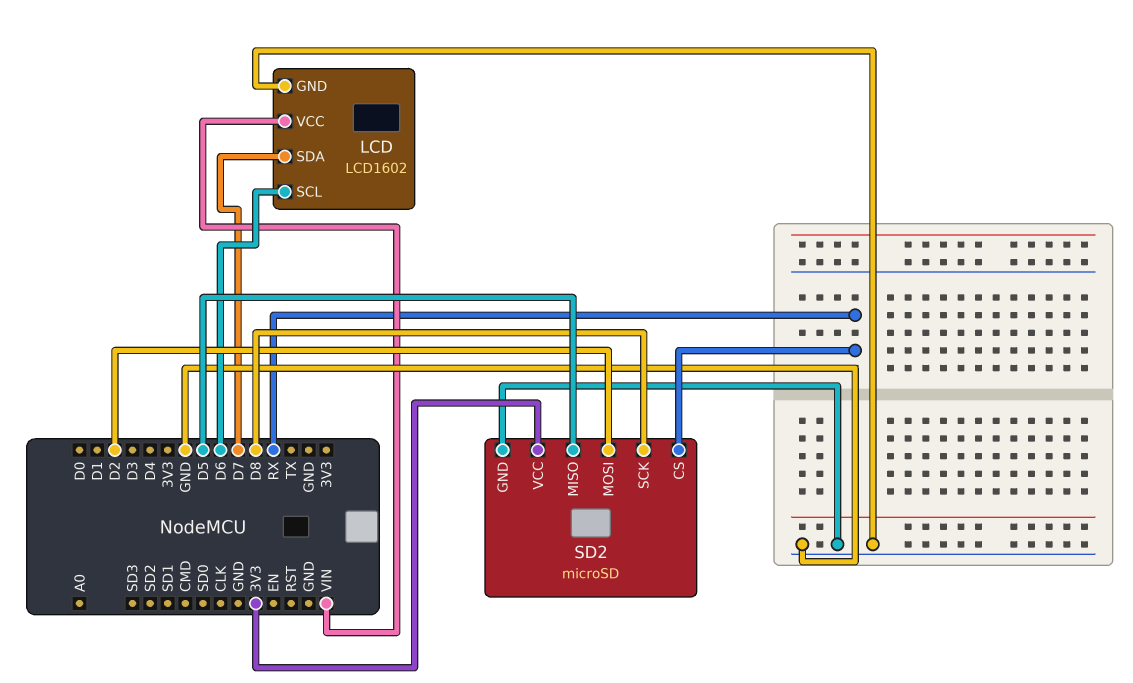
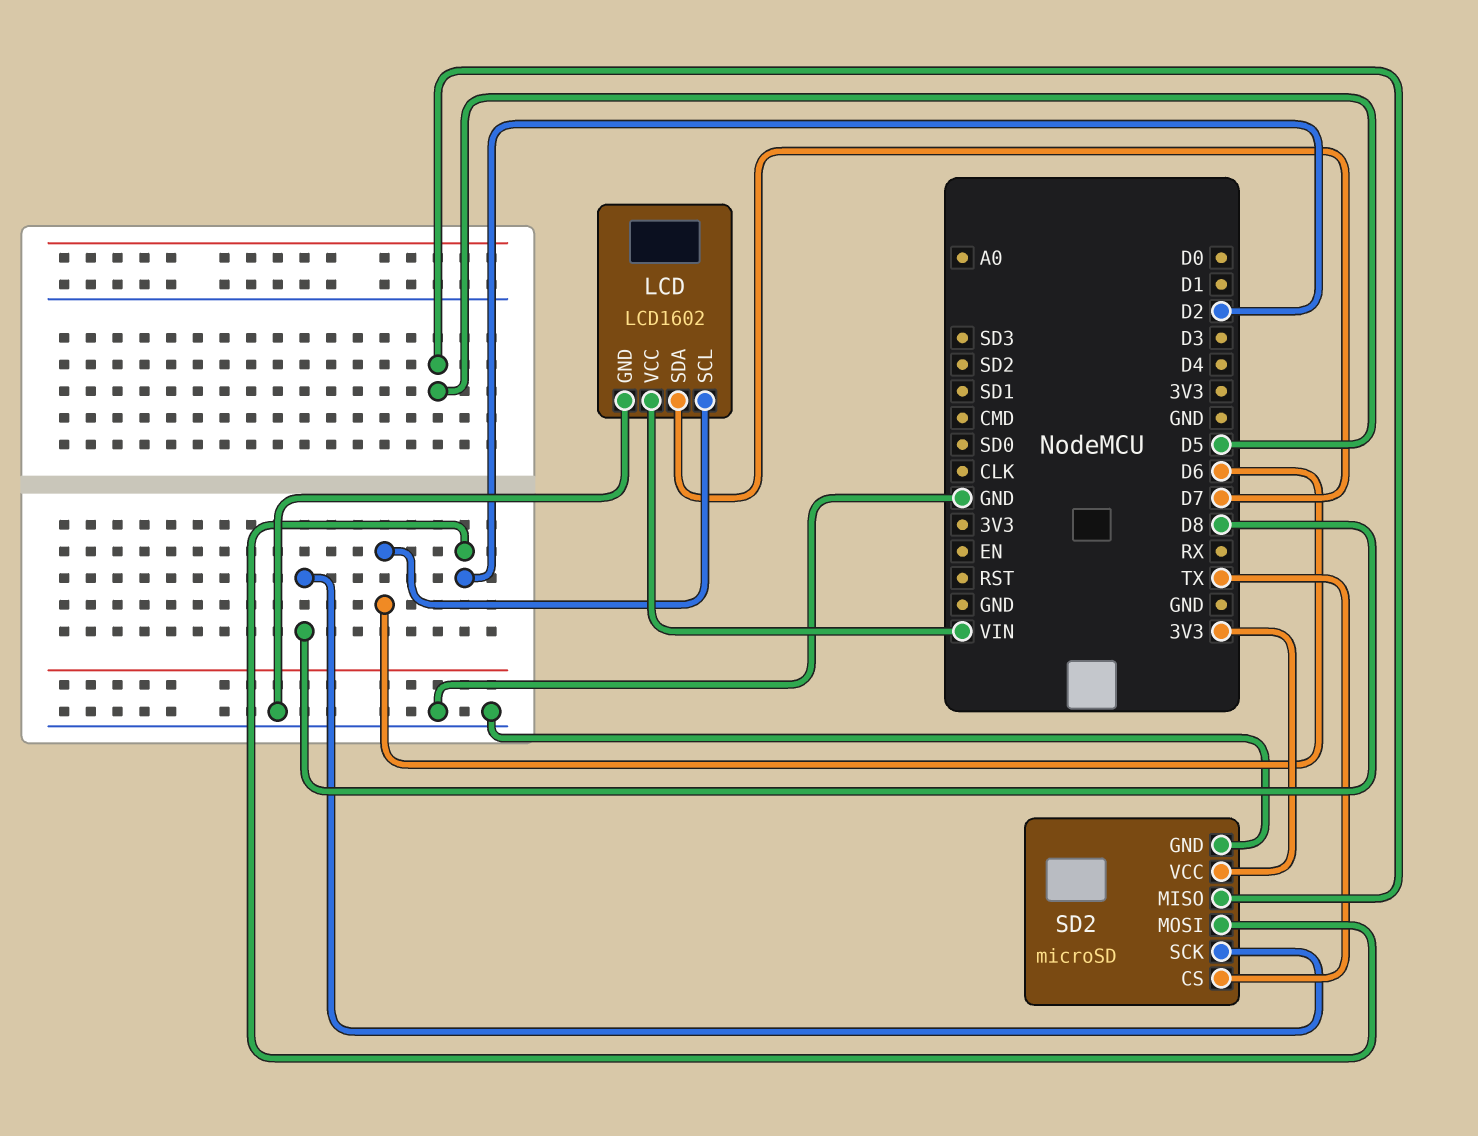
SD2 pin CS: RX -> TX

